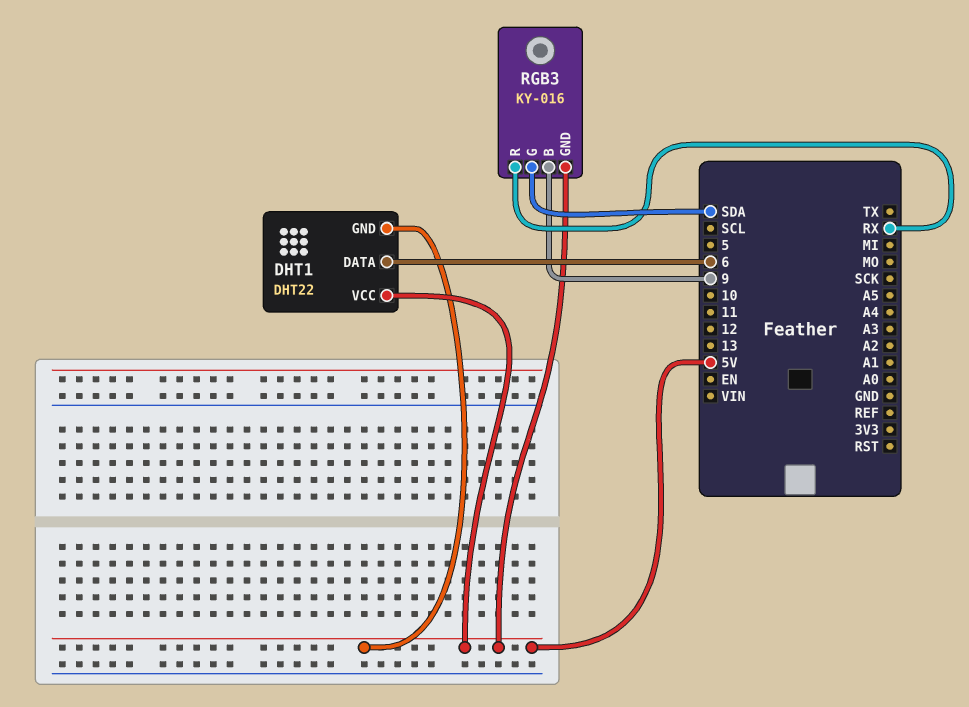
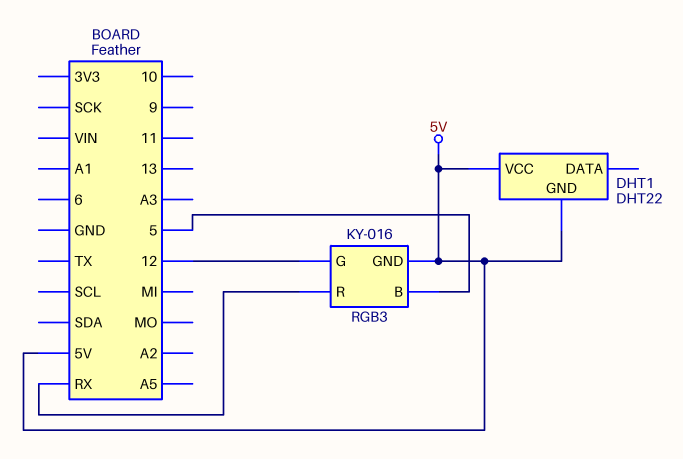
DHT1 pin DATA: 6 -> none
RGB3 pin B: 9 -> 5
RGB3 pin G: SDA -> 12

